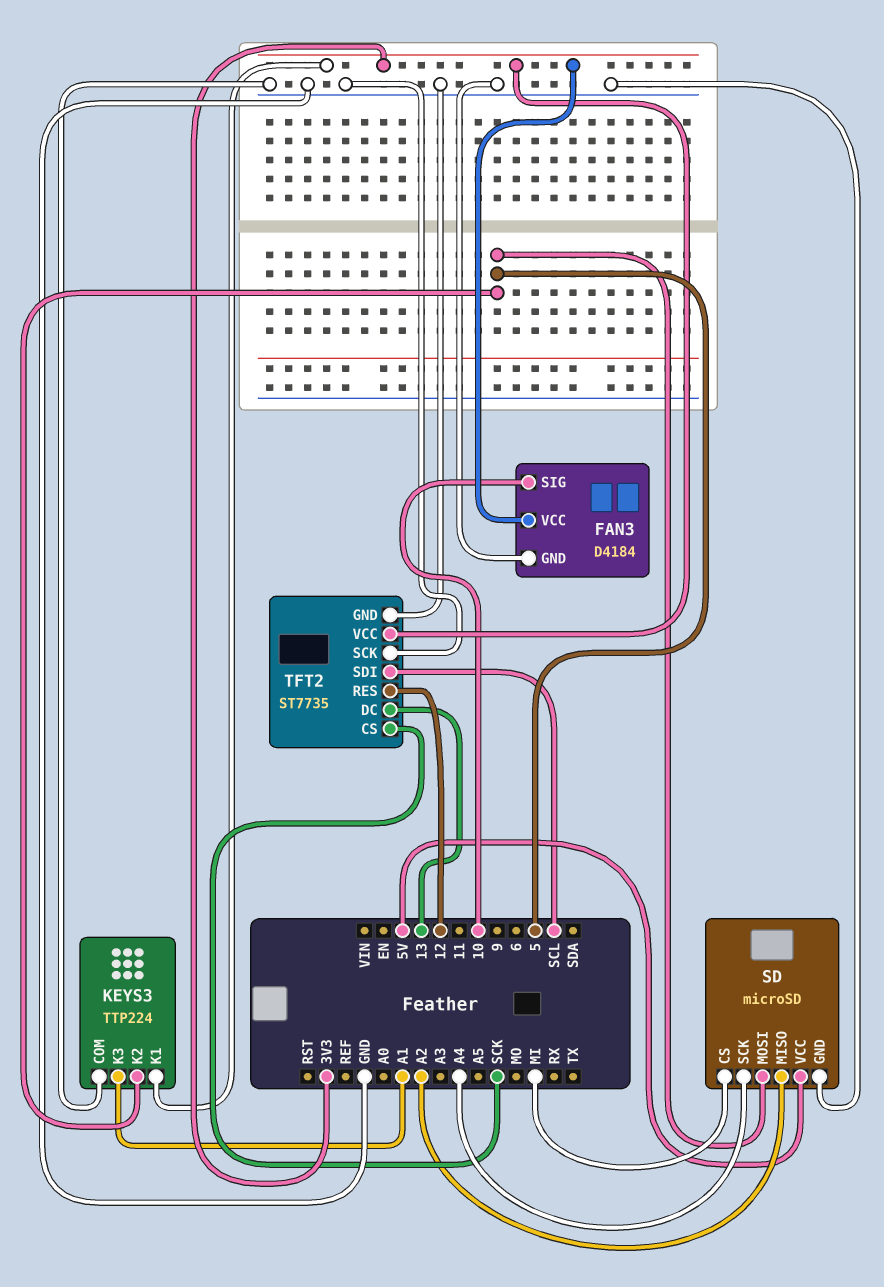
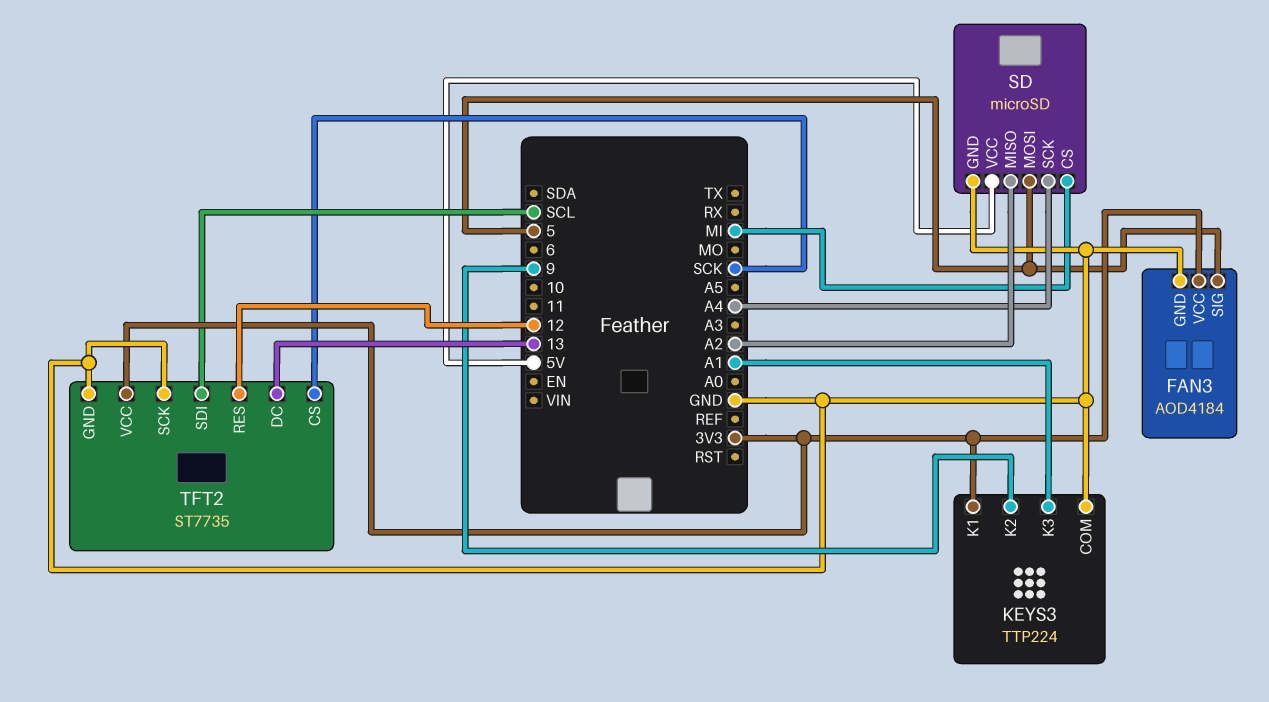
FAN3: D4184 -> AOD4184
FAN3 pin SIG: 10 -> 5
KEYS3 pin K2: 5 -> 9

